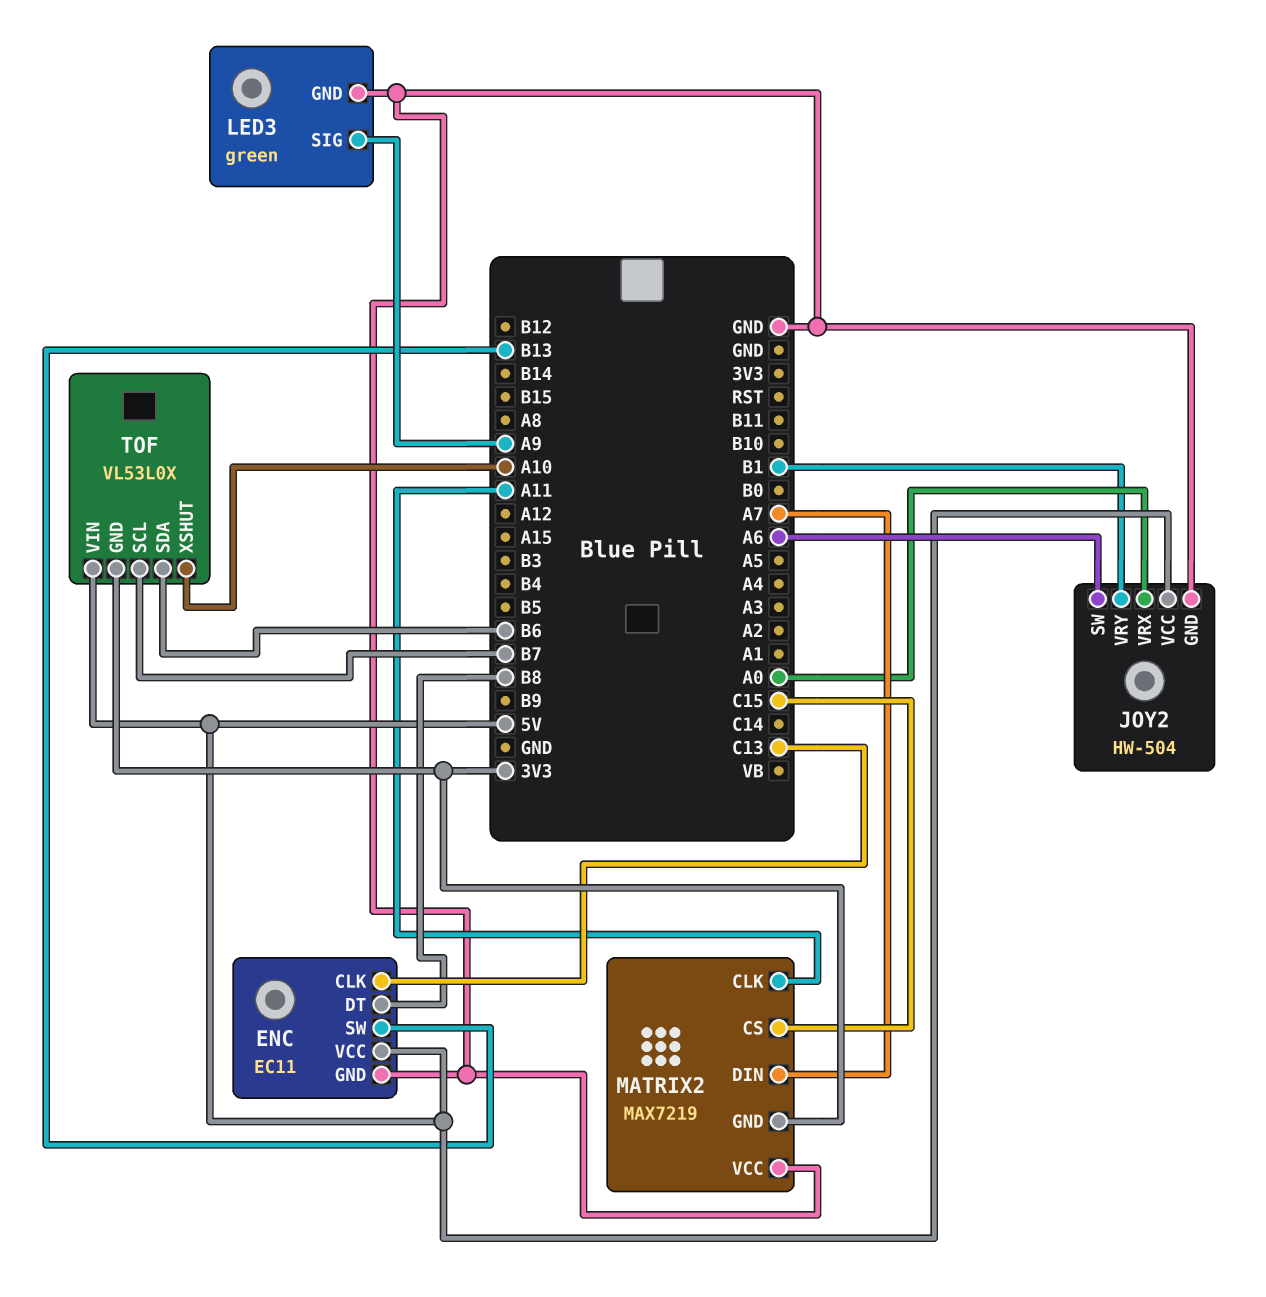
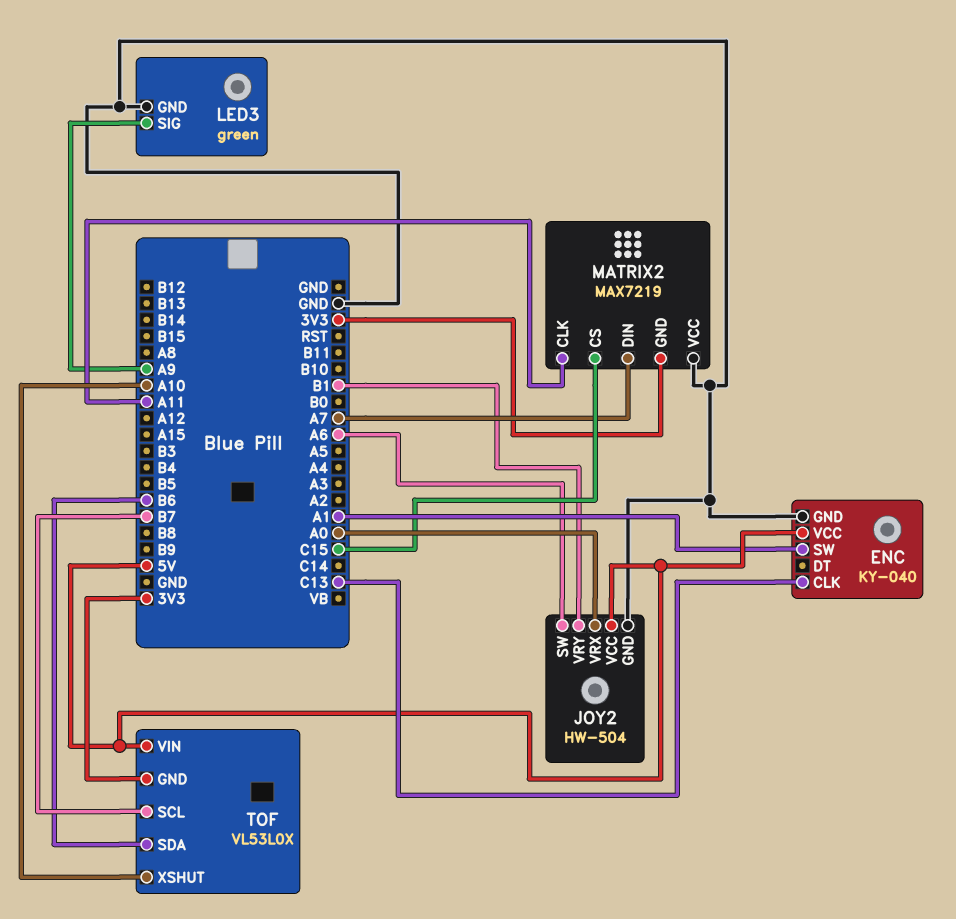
ENC: EC11 -> KY-040
ENC pin DT: B8 -> none
ENC pin SW: B13 -> A1

